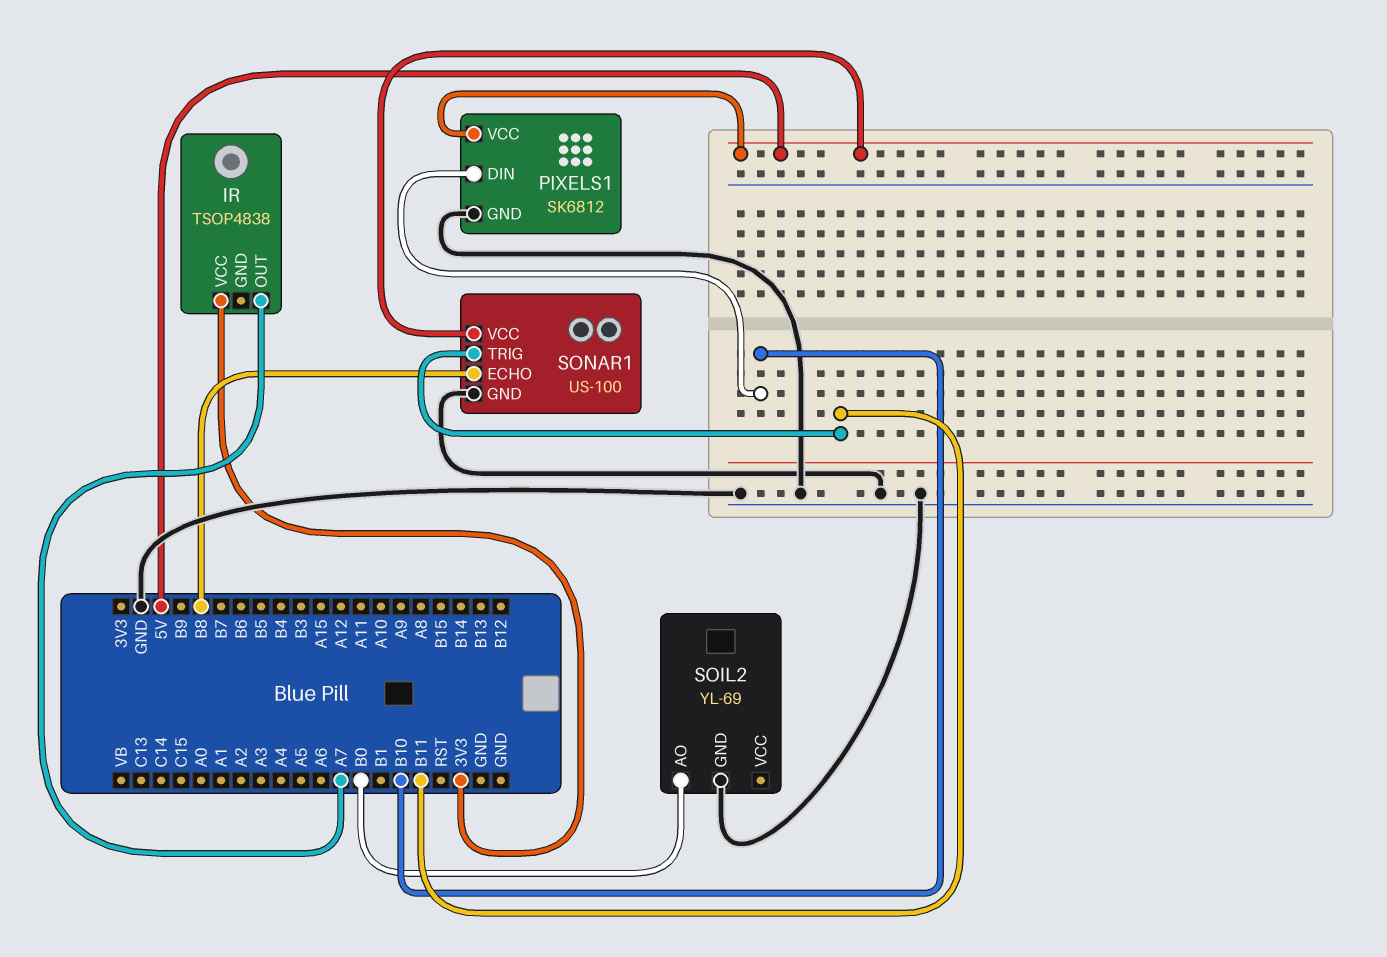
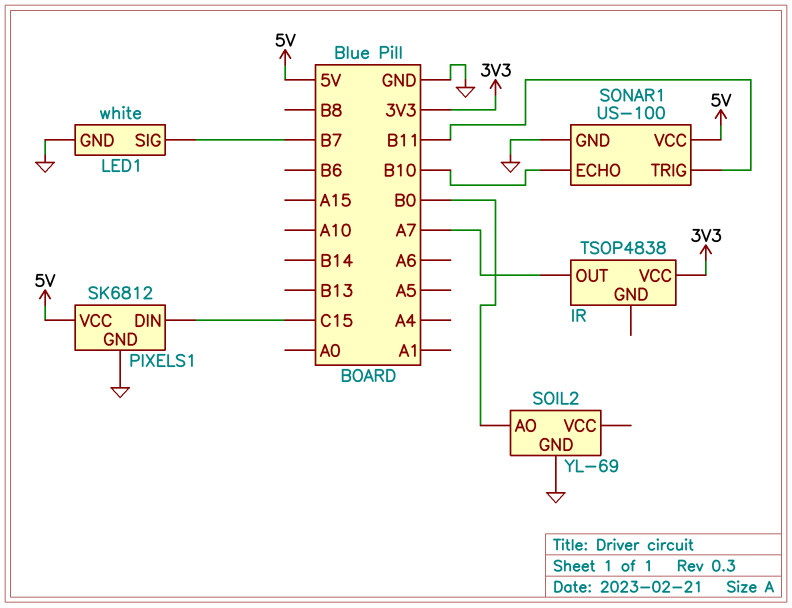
LED1: none -> white
LED1 pin GND: none -> GND
LED1 pin SIG: none -> B7
PIXELS1 pin DIN: B10 -> C15
SONAR1 pin ECHO: B8 -> B10

